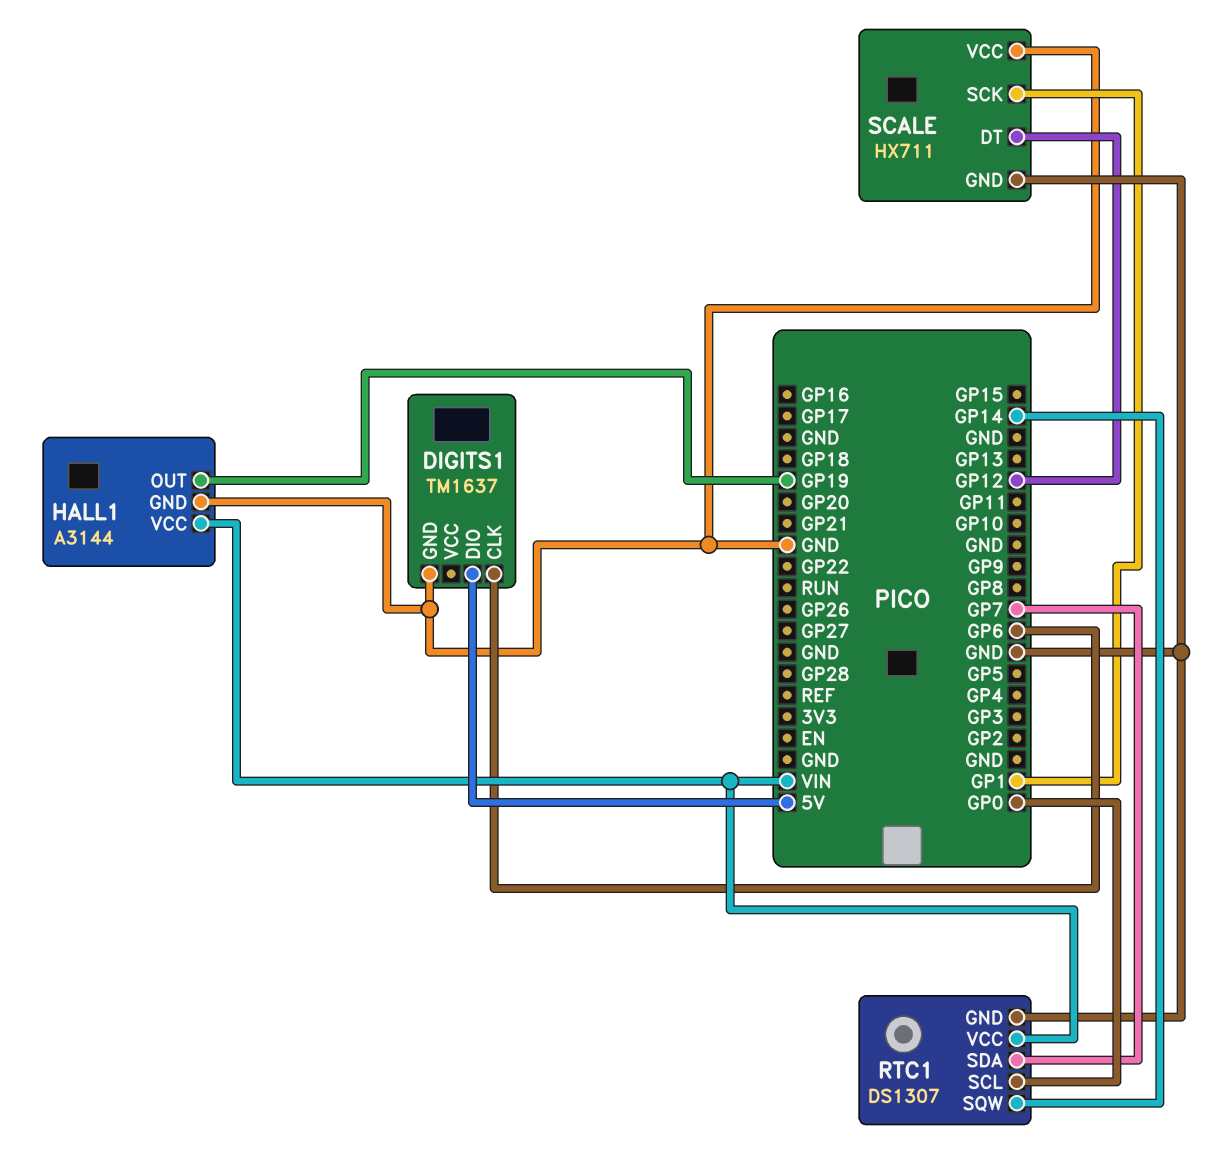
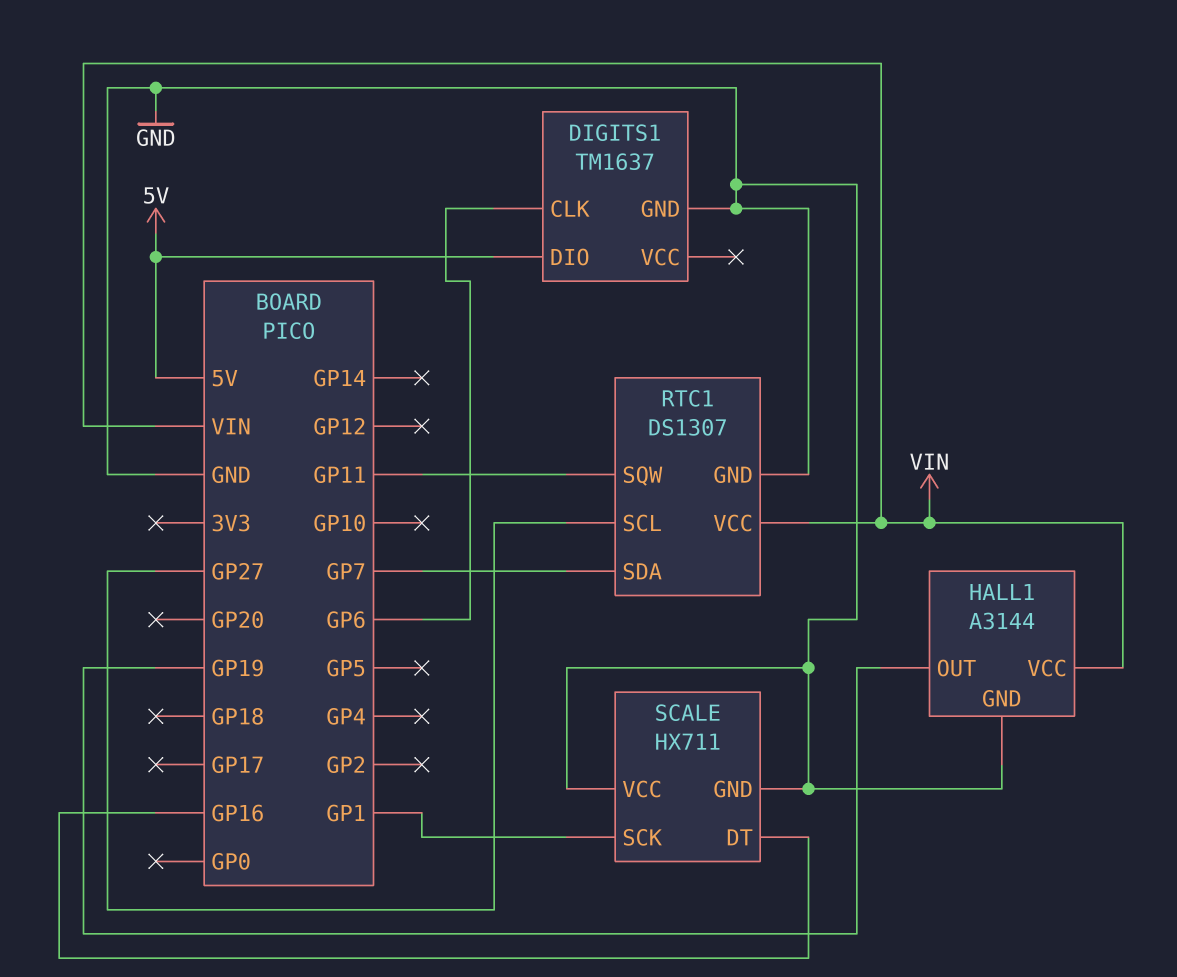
RTC1 pin SCL: GP0 -> GP27
RTC1 pin SQW: GP14 -> GP11
SCALE pin DT: GP12 -> GP16

